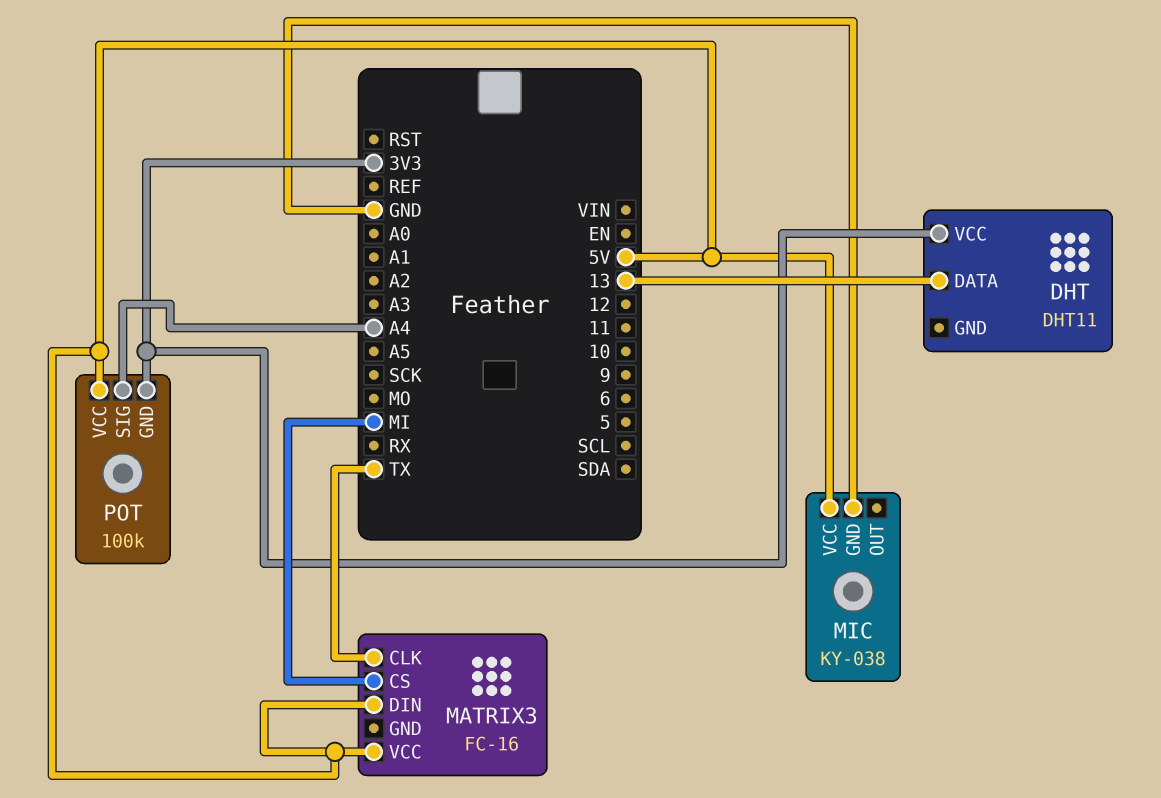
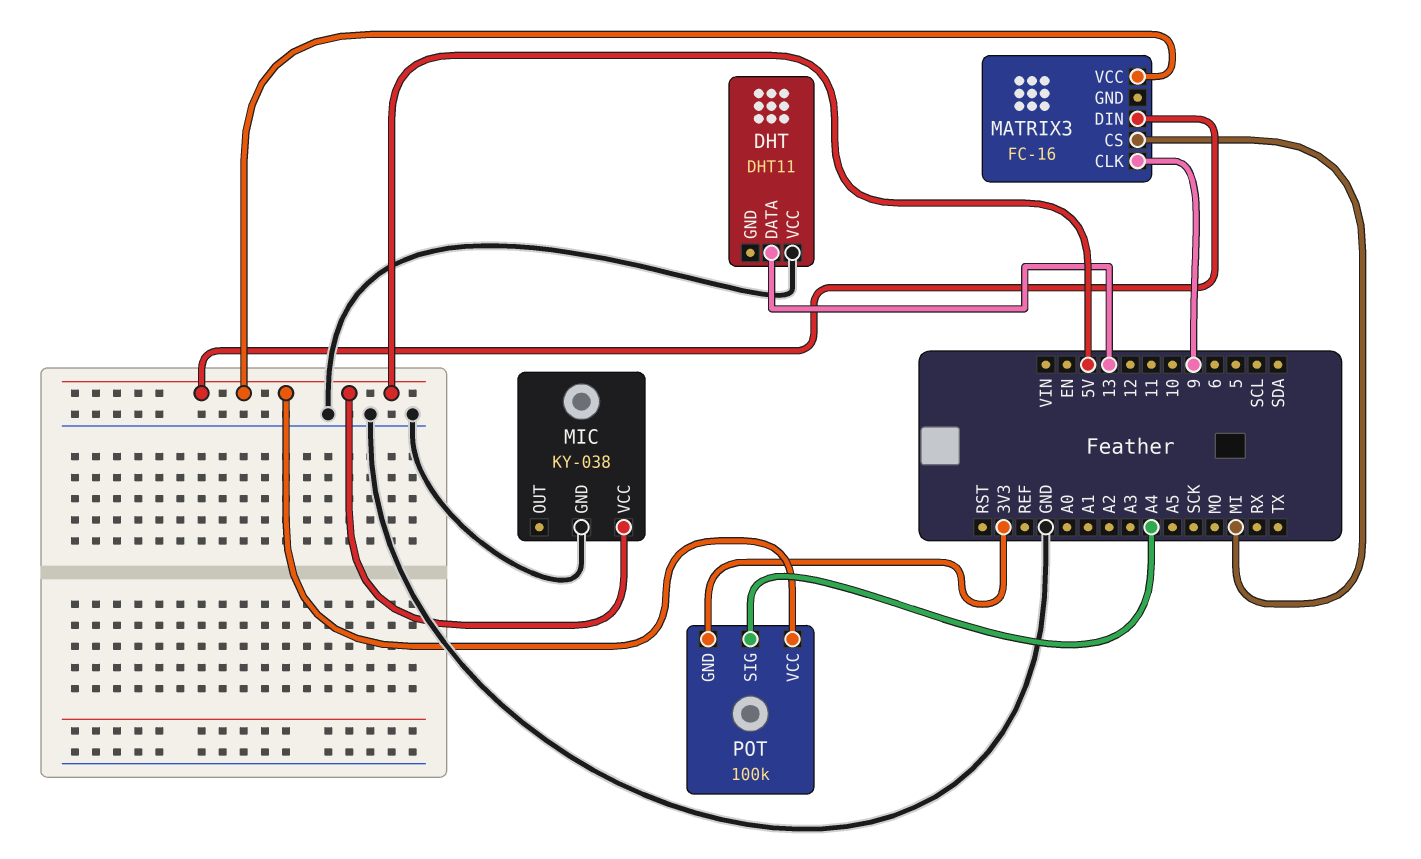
DHT pin VCC: 3V3 -> GND
MATRIX3 pin CLK: TX -> 9

